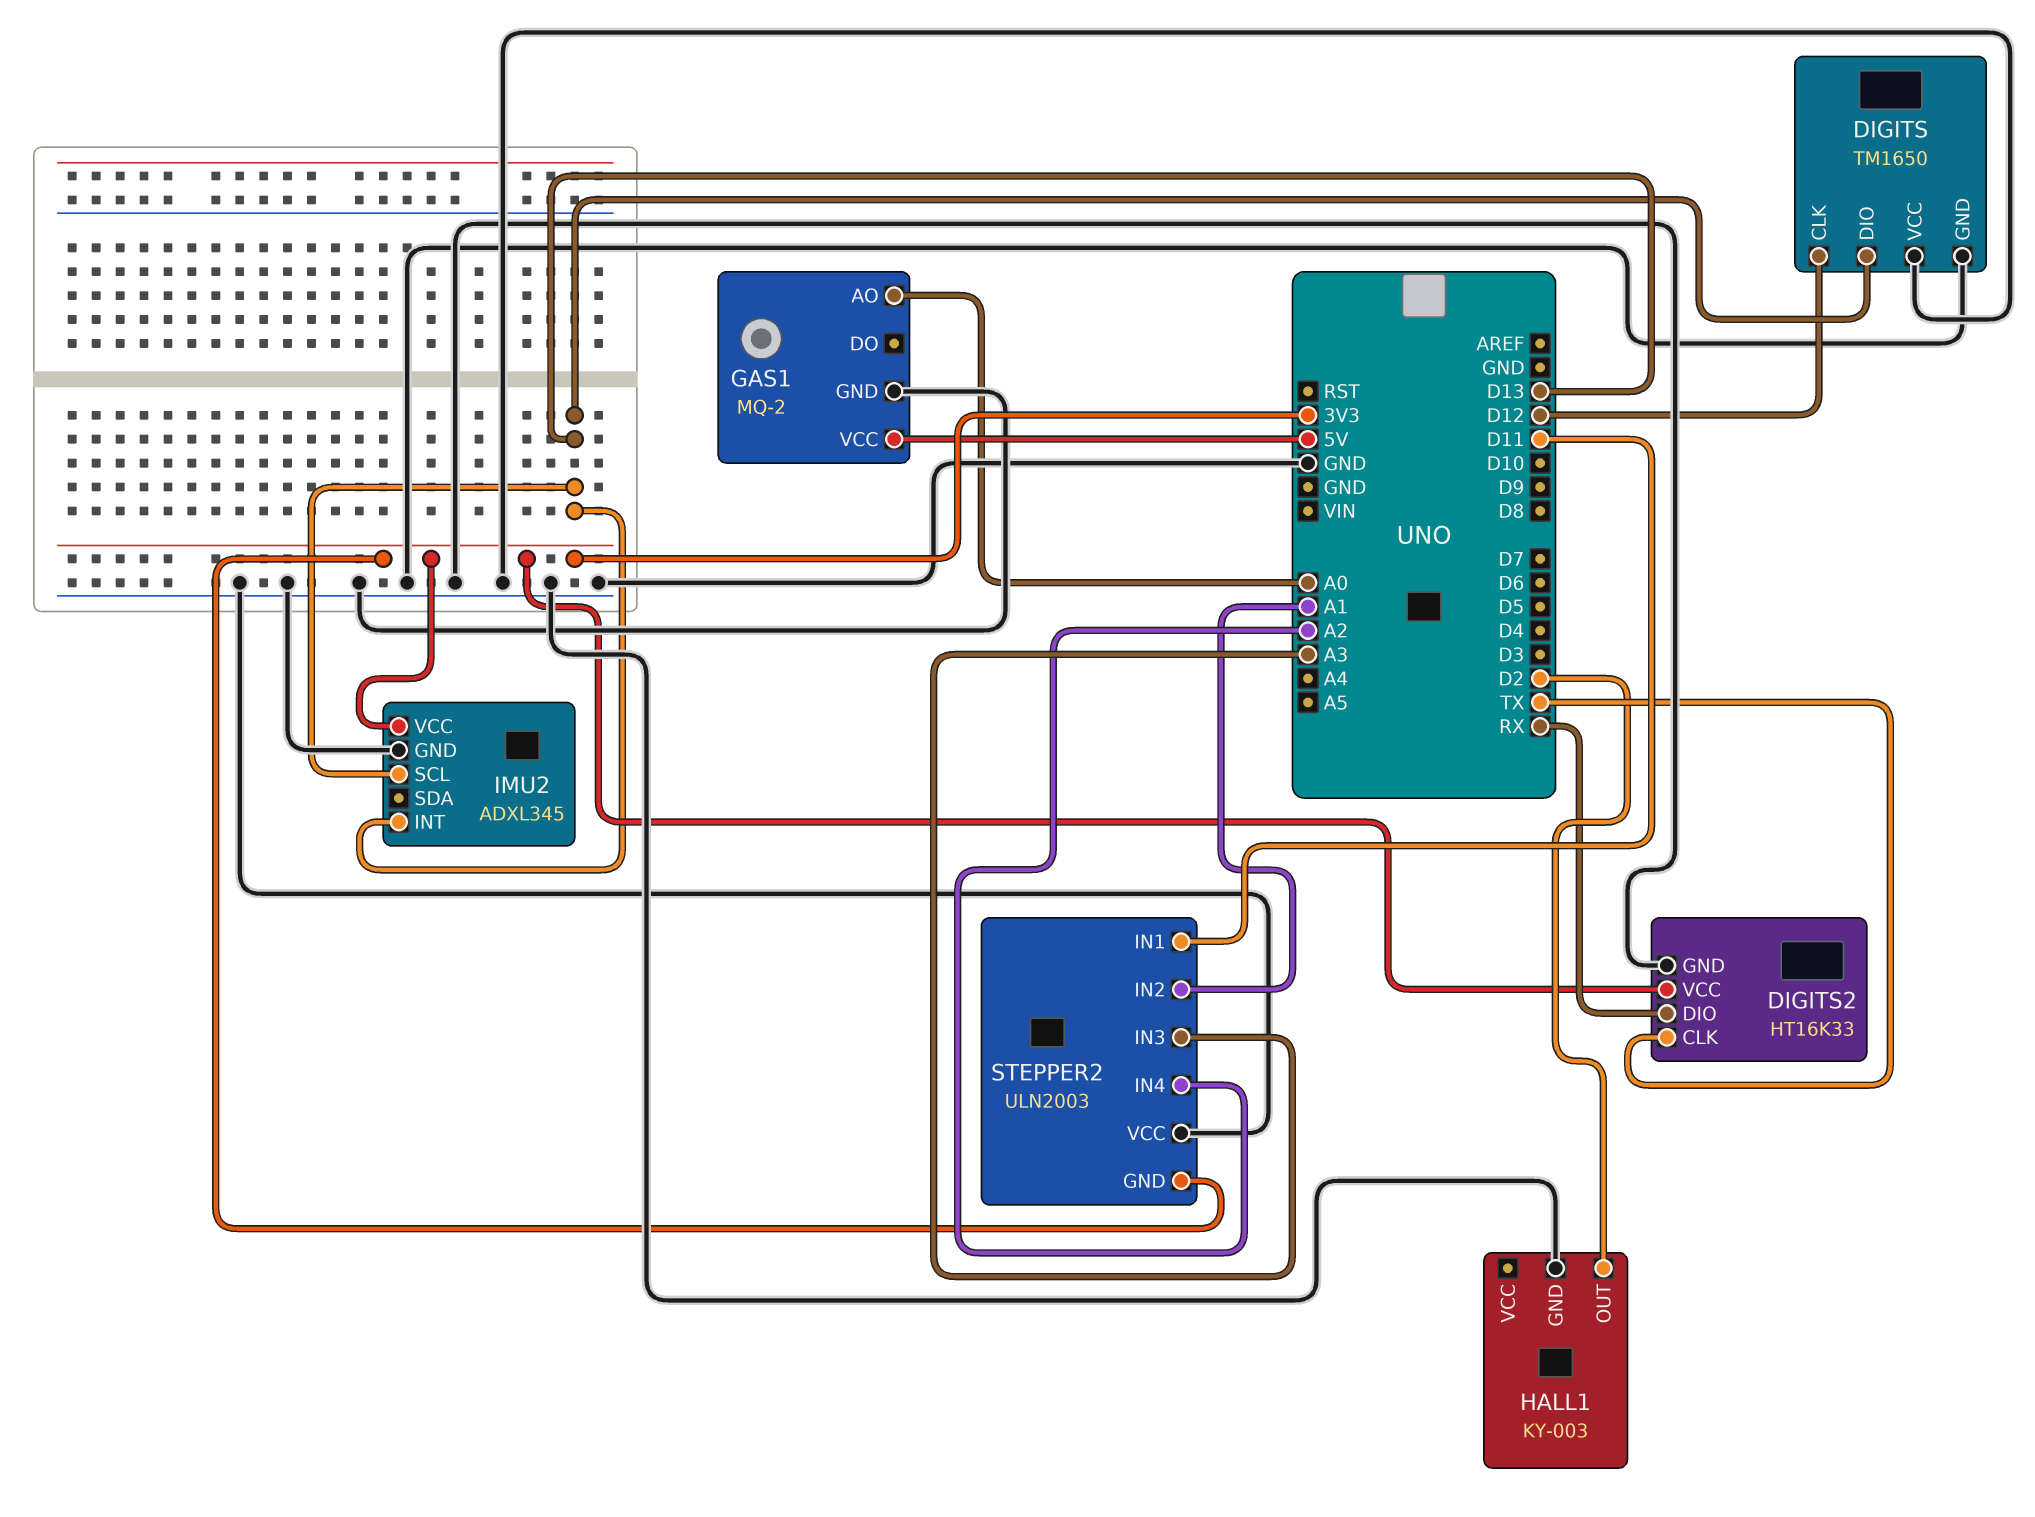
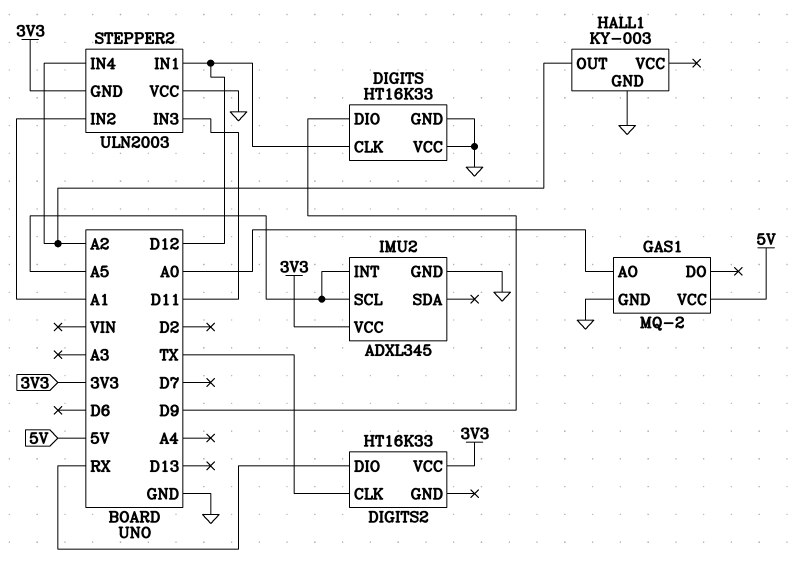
DIGITS: TM1650 -> HT16K33
DIGITS pin DIO: D13 -> D9
DIGITS2 pin GND: GND -> none
HALL1 pin OUT: D2 -> A2
IMU2 pin INT: D13 -> A5
IMU2 pin SCL: D13 -> A5
STEPPER2 pin IN1: D11 -> D12
STEPPER2 pin IN3: A3 -> D11

